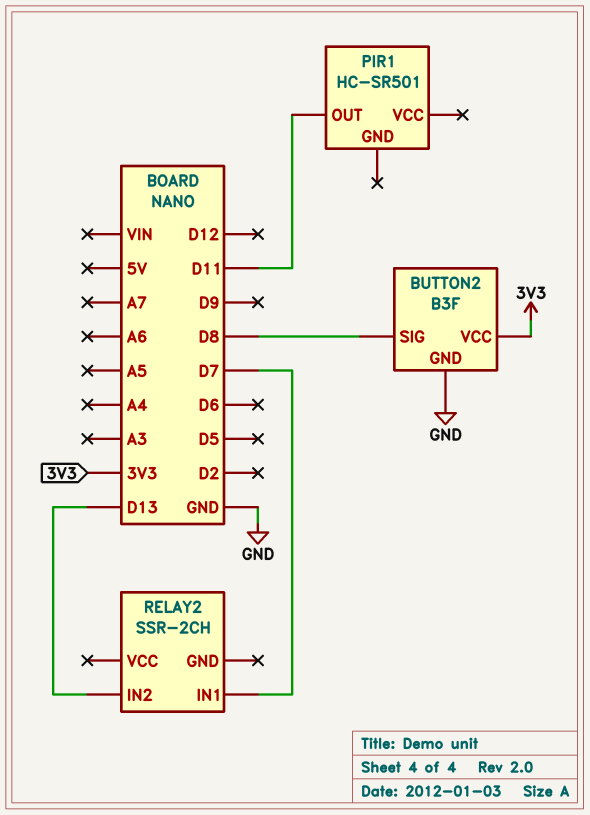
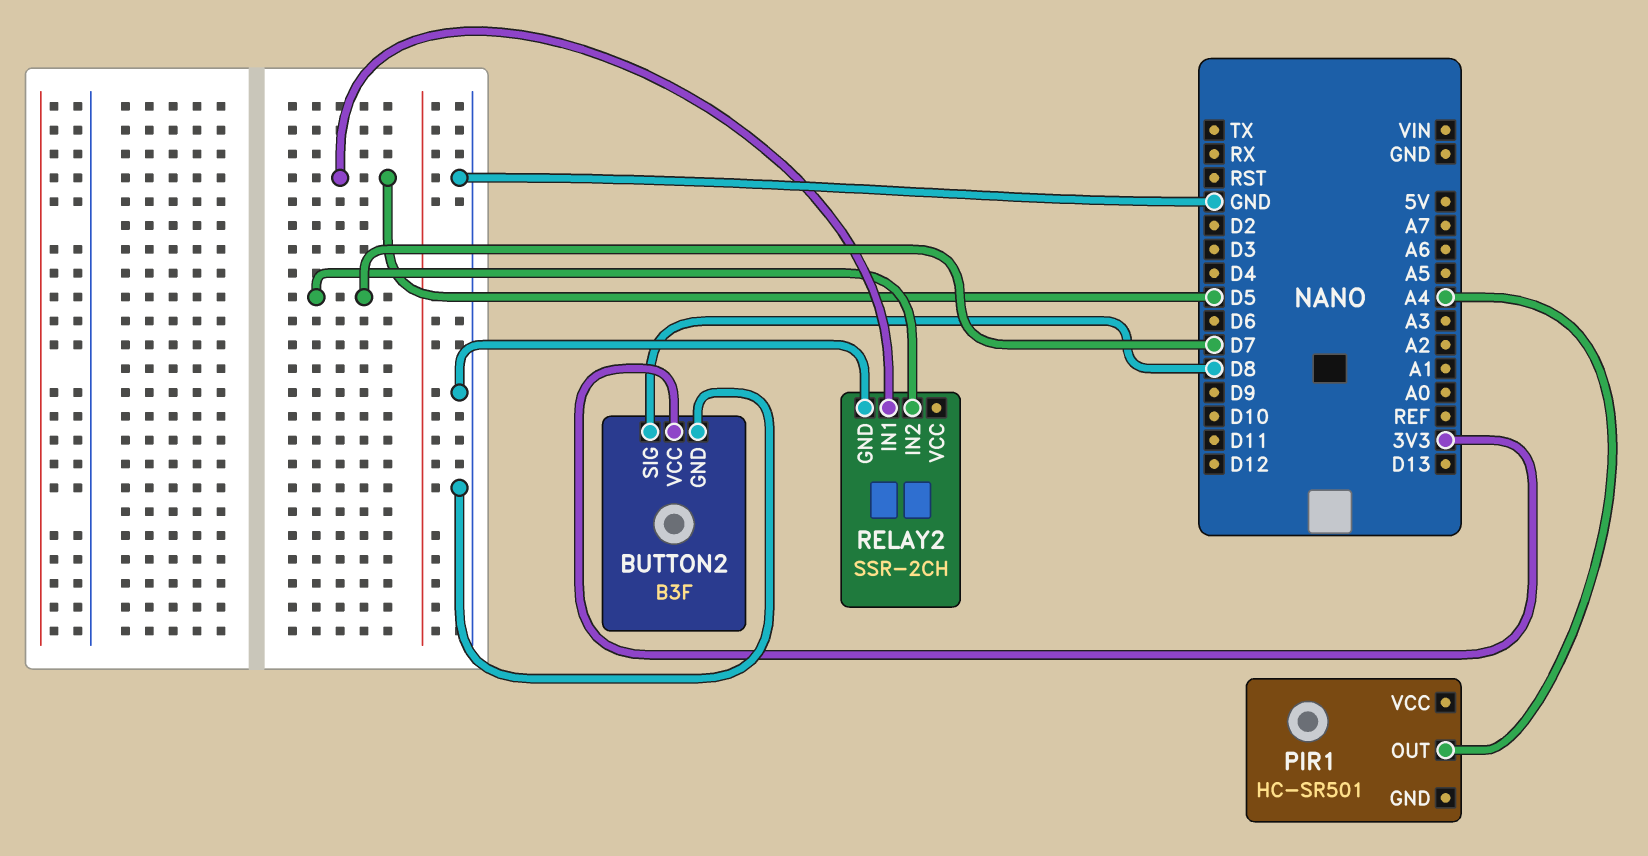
PIR1 pin OUT: D11 -> A4
RELAY2 pin GND: none -> GND
RELAY2 pin IN1: D7 -> D5
RELAY2 pin IN2: D13 -> D7

